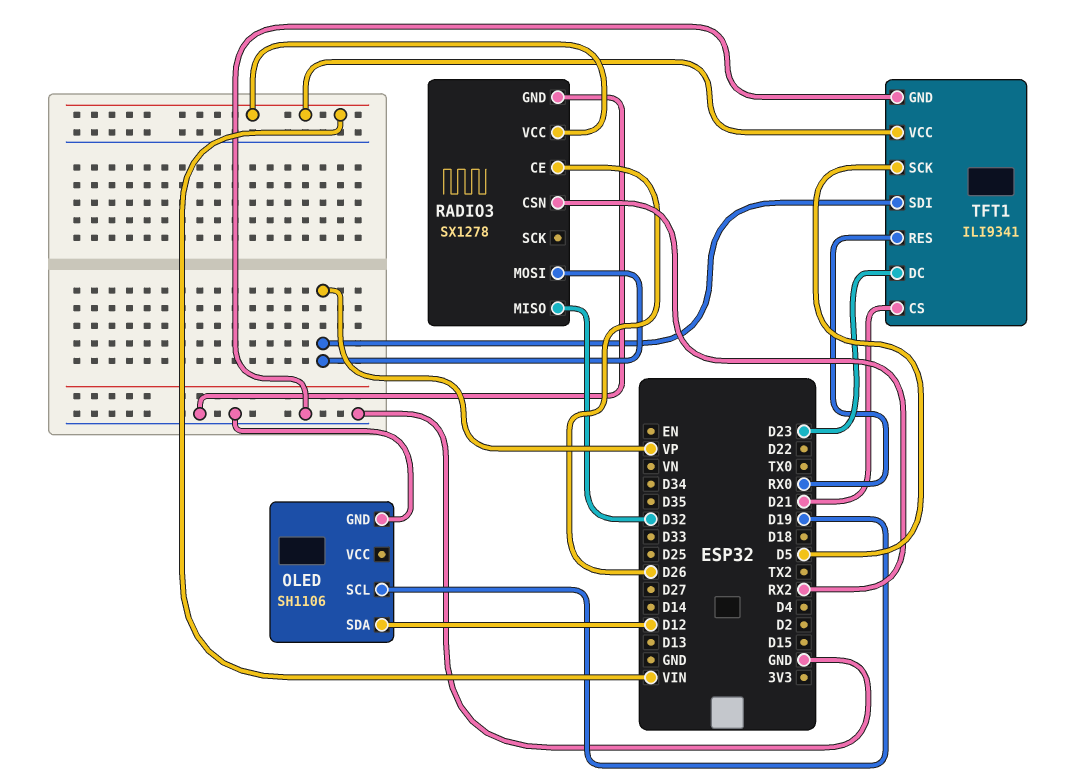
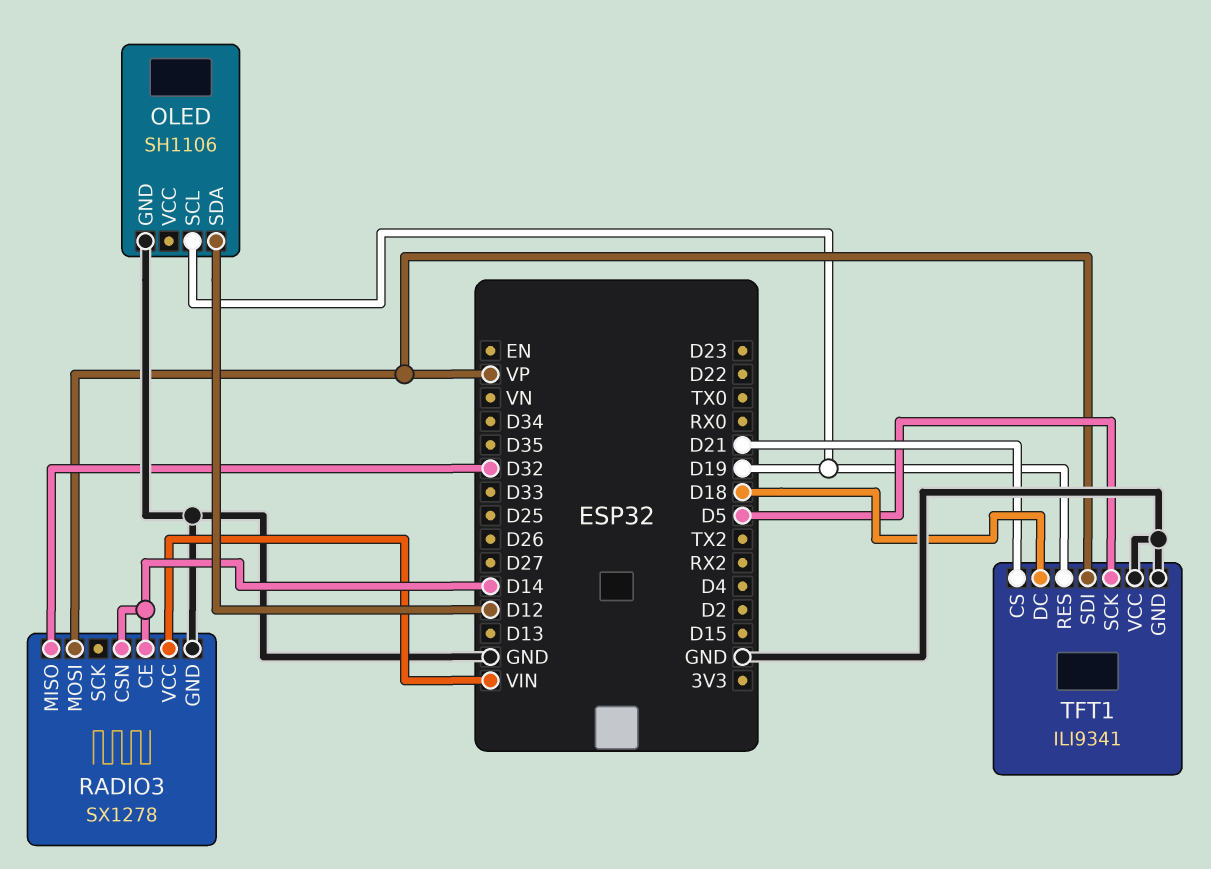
RADIO3 pin CE: D26 -> D14
RADIO3 pin CSN: RX2 -> D14
TFT1 pin DC: D23 -> D18
TFT1 pin RES: RX0 -> D19
TFT1 pin VCC: VIN -> GND

